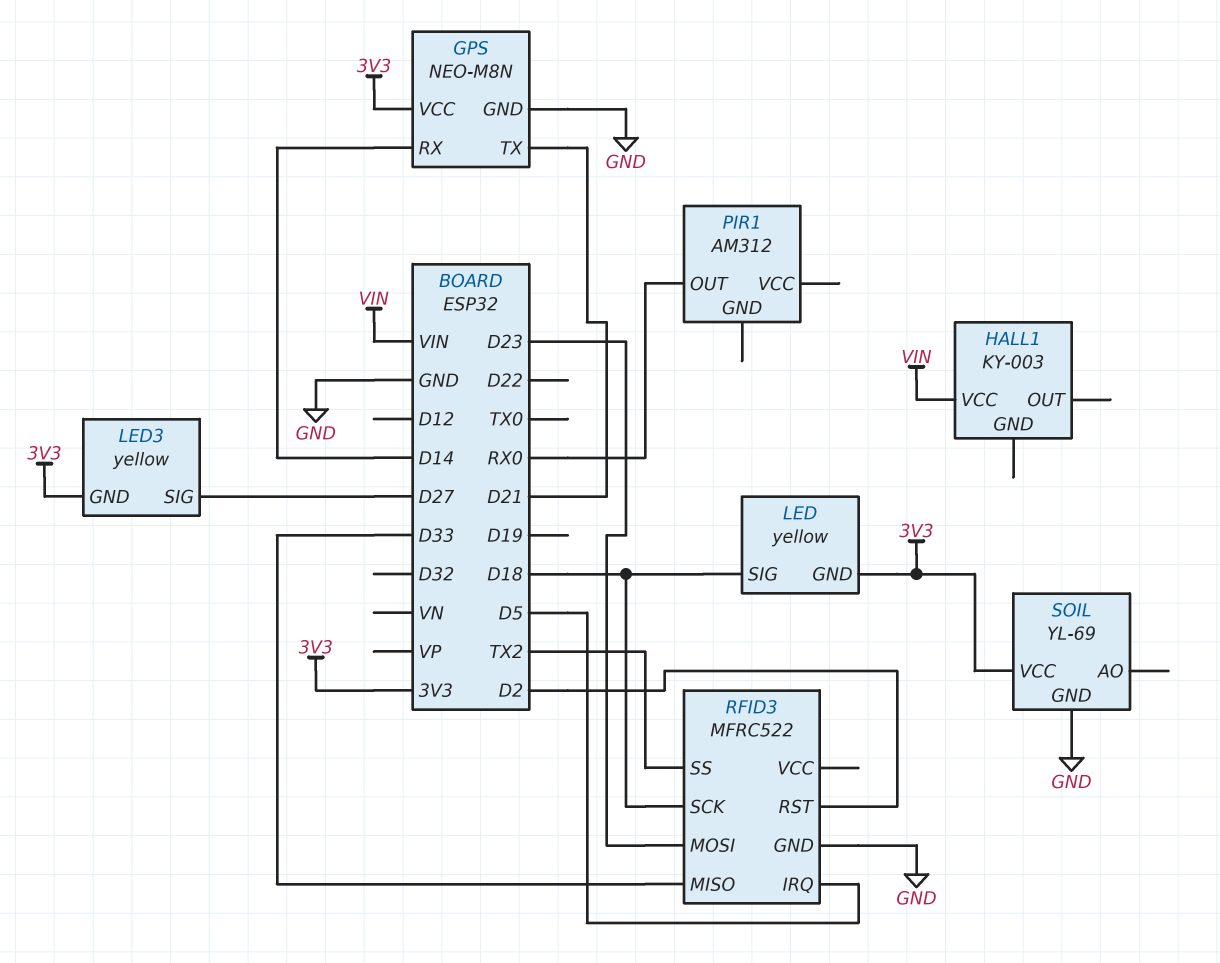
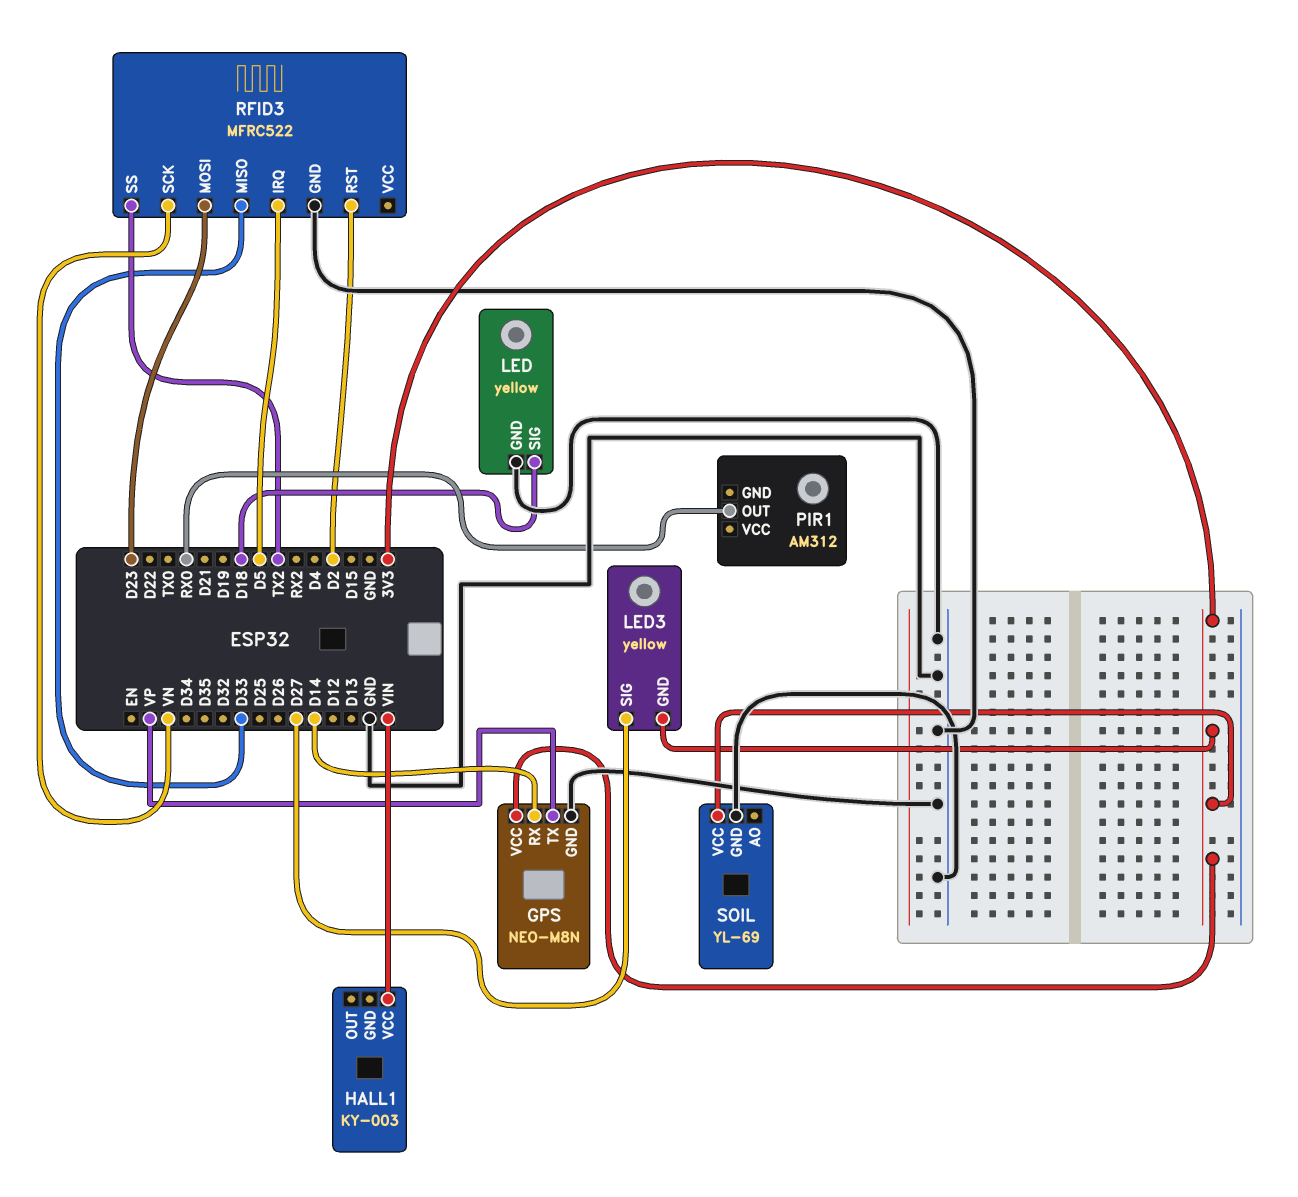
GPS pin TX: D21 -> VP
LED pin GND: 3V3 -> GND
RFID3 pin SCK: D18 -> VN

